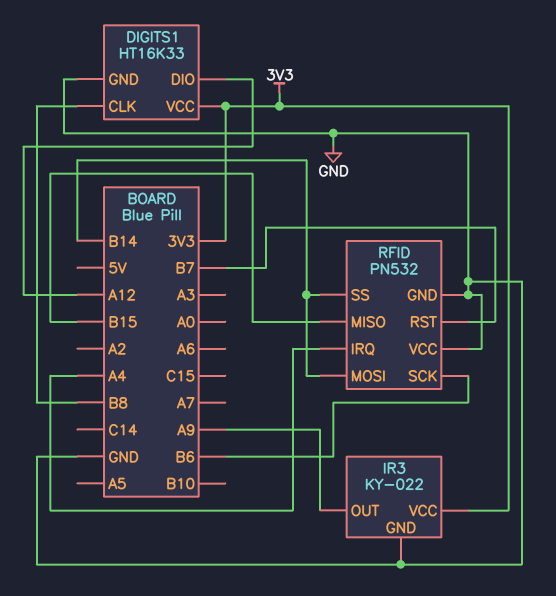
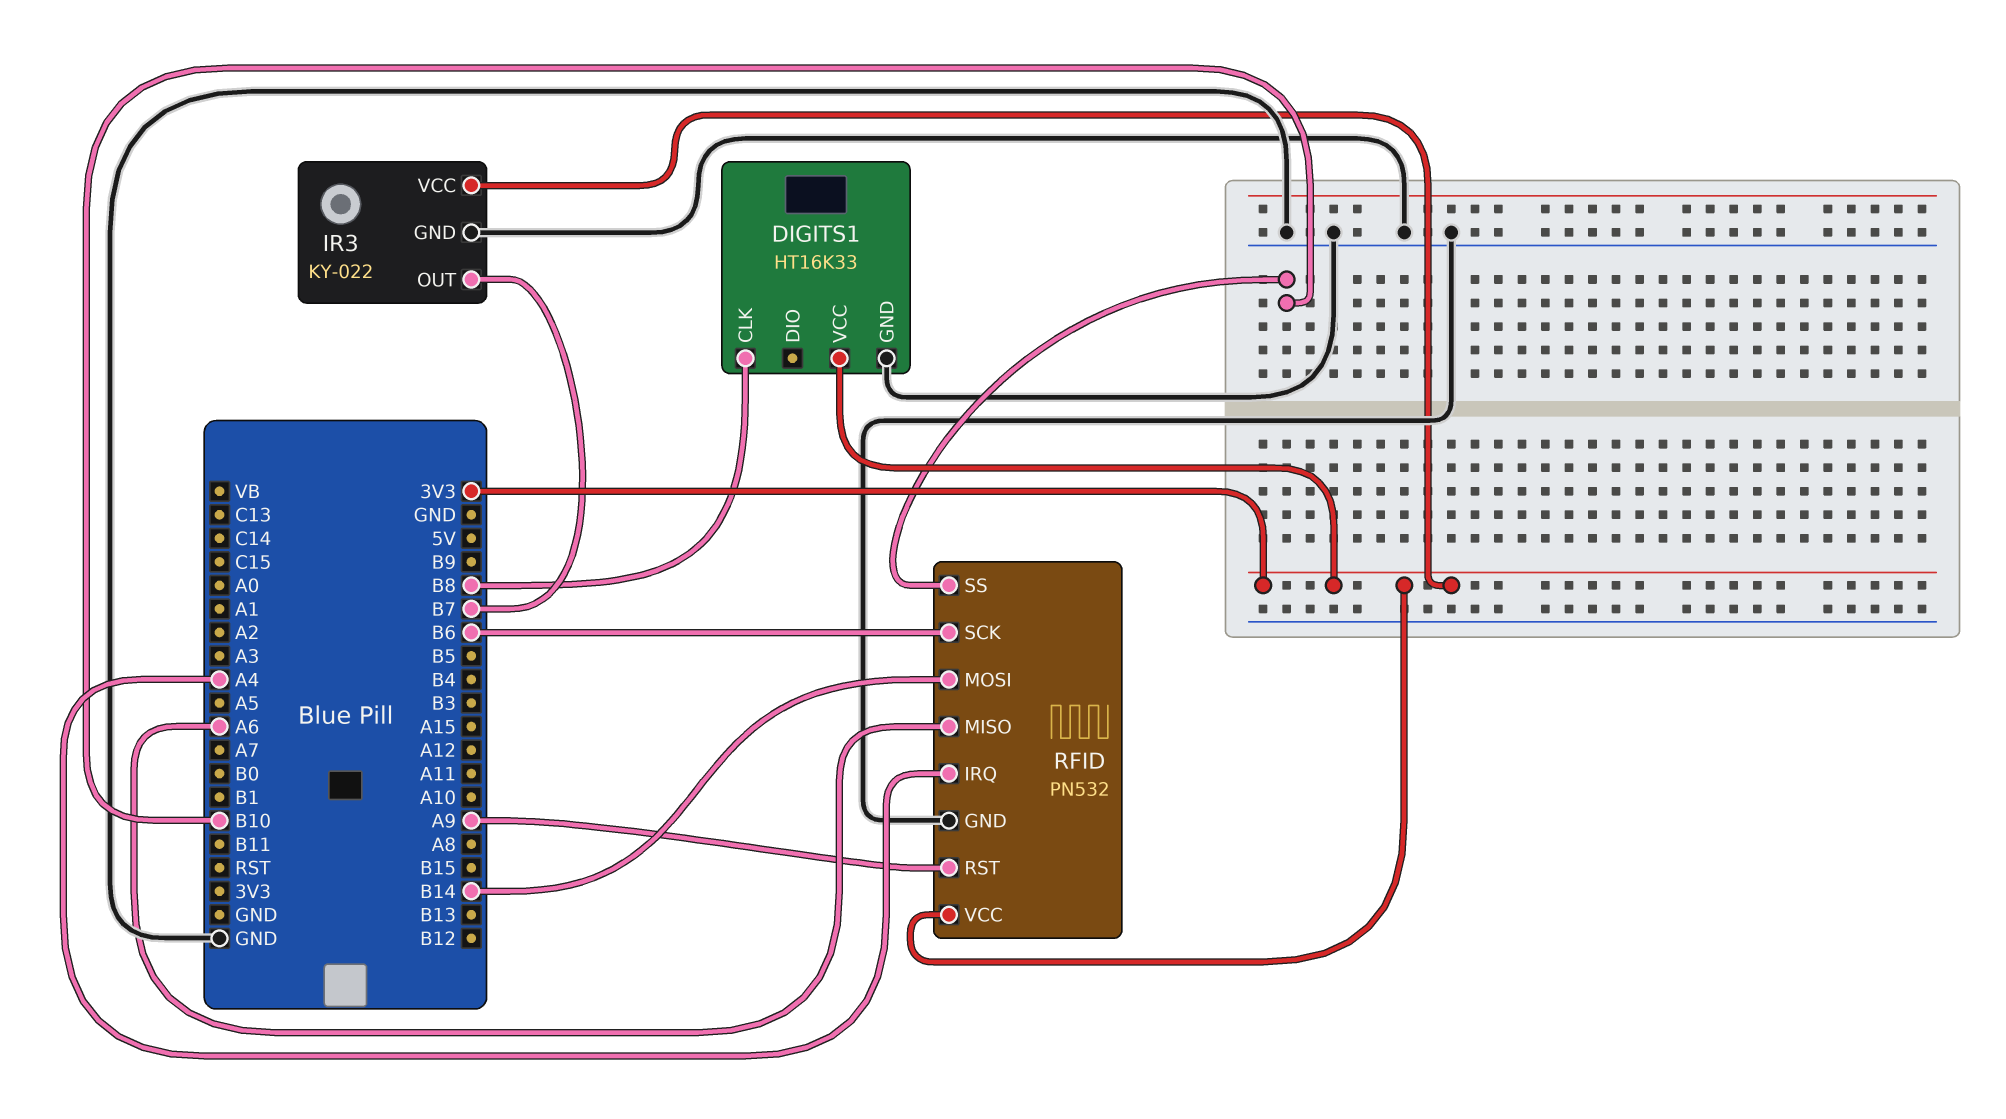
DIGITS1 pin DIO: A12 -> none
IR3 pin OUT: A9 -> B7
RFID pin MISO: B15 -> A6
RFID pin RST: B7 -> A9
RFID pin SS: B14 -> B10
RFID pin VCC: GND -> 3V3

